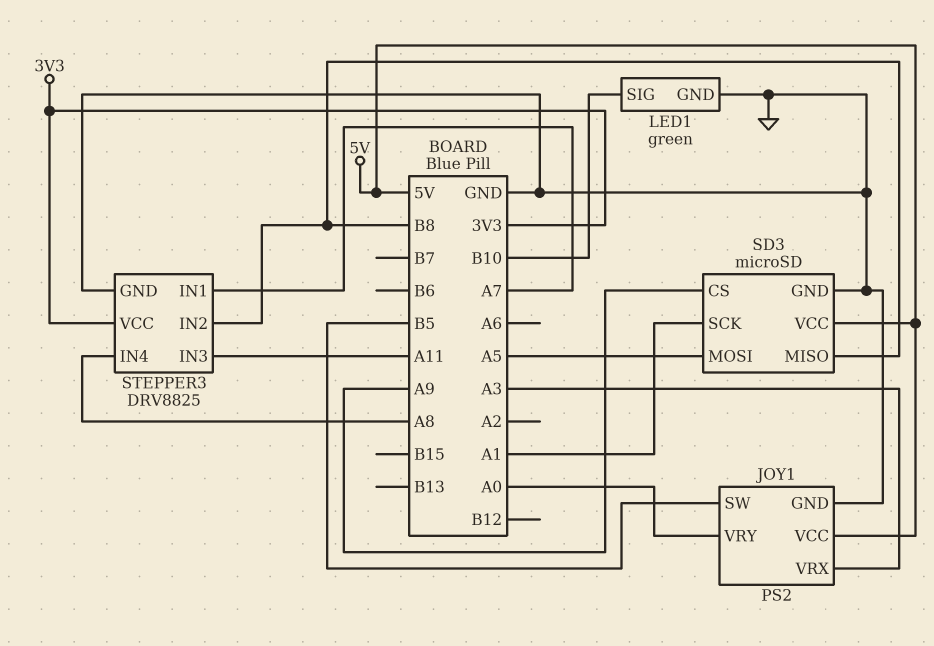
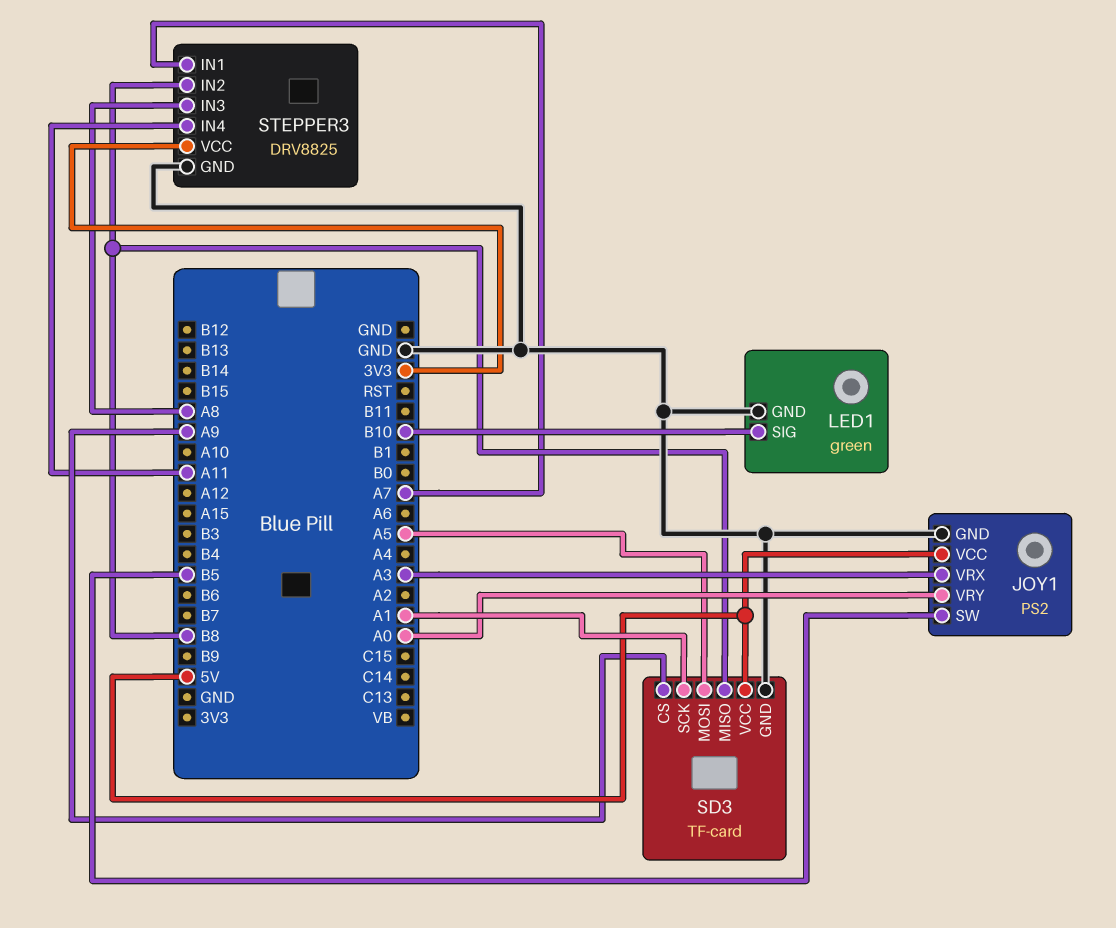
SD3: microSD -> TF-card
STEPPER3 pin IN3: A11 -> A8
STEPPER3 pin IN4: A8 -> A11

